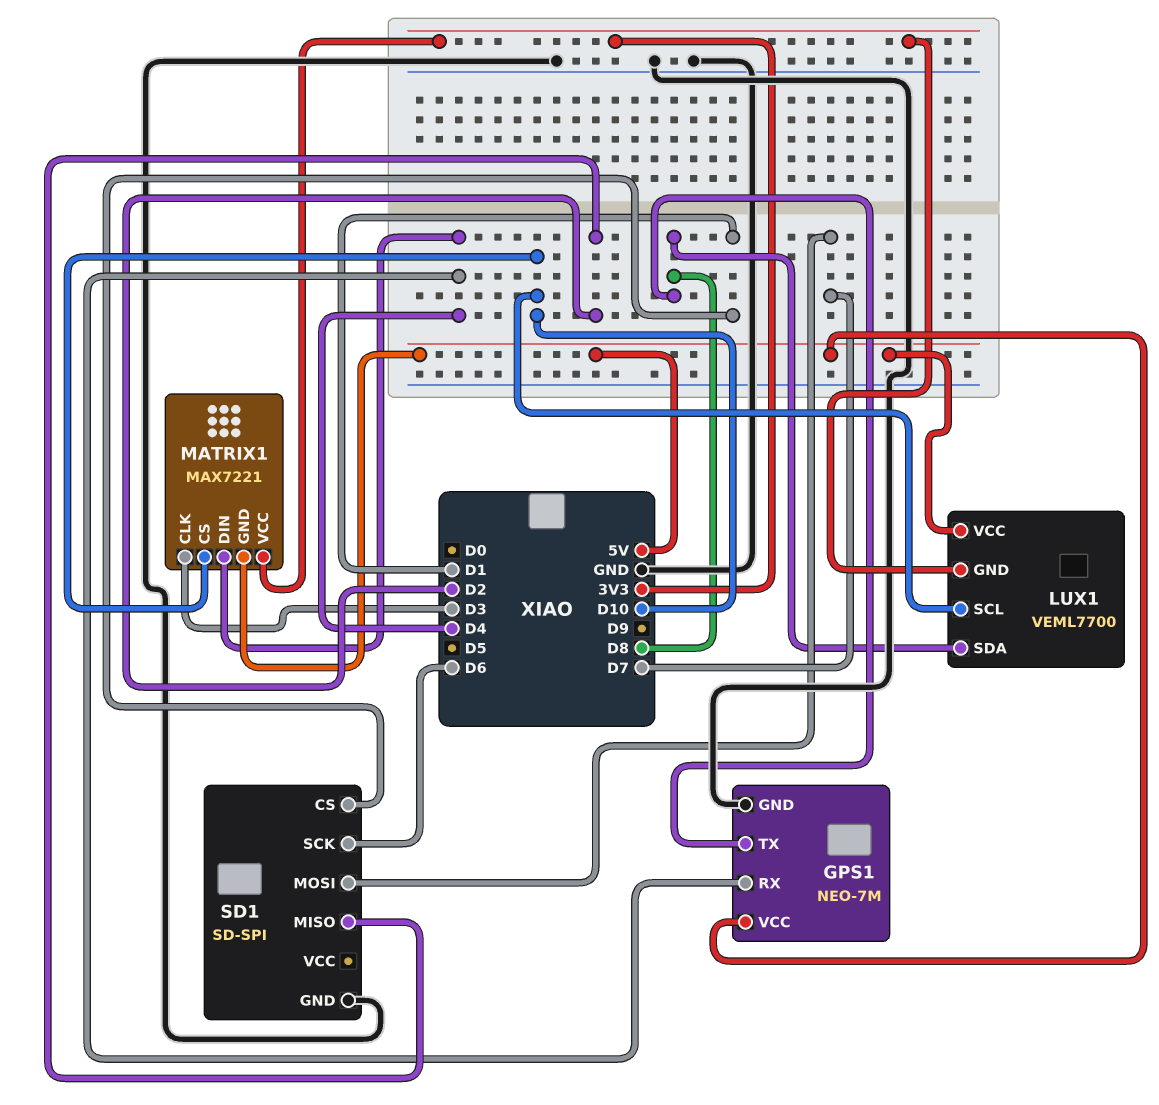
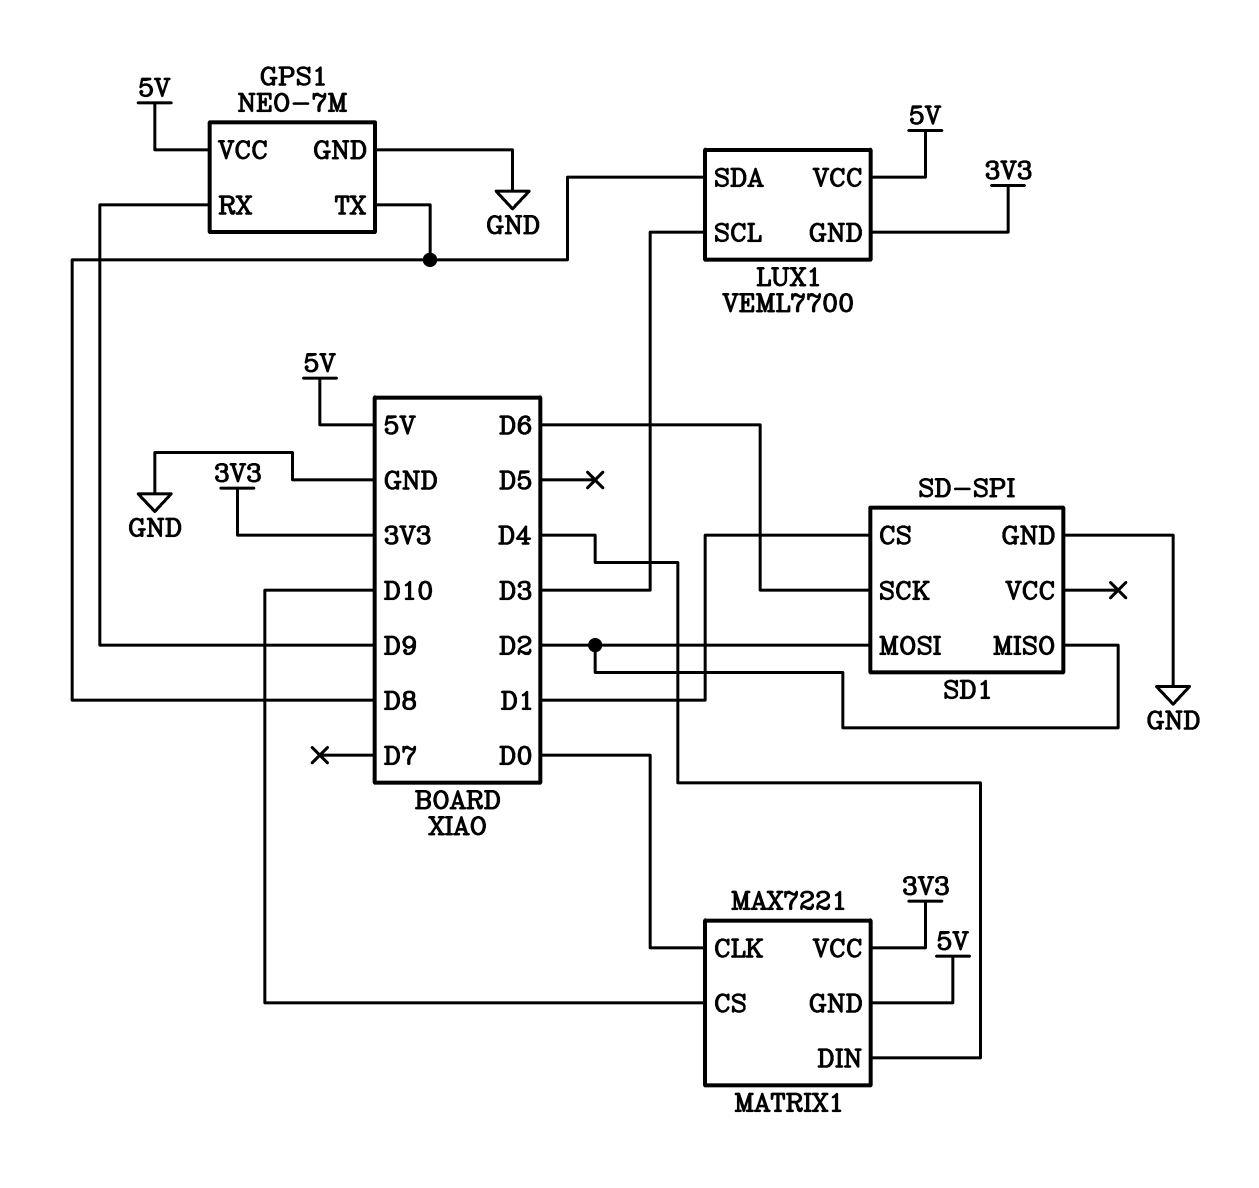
GPS1 pin RX: D4 -> D9
LUX1 pin SCL: D10 -> D3
MATRIX1 pin CLK: D3 -> D0
SD1 pin MOSI: D7 -> D2

